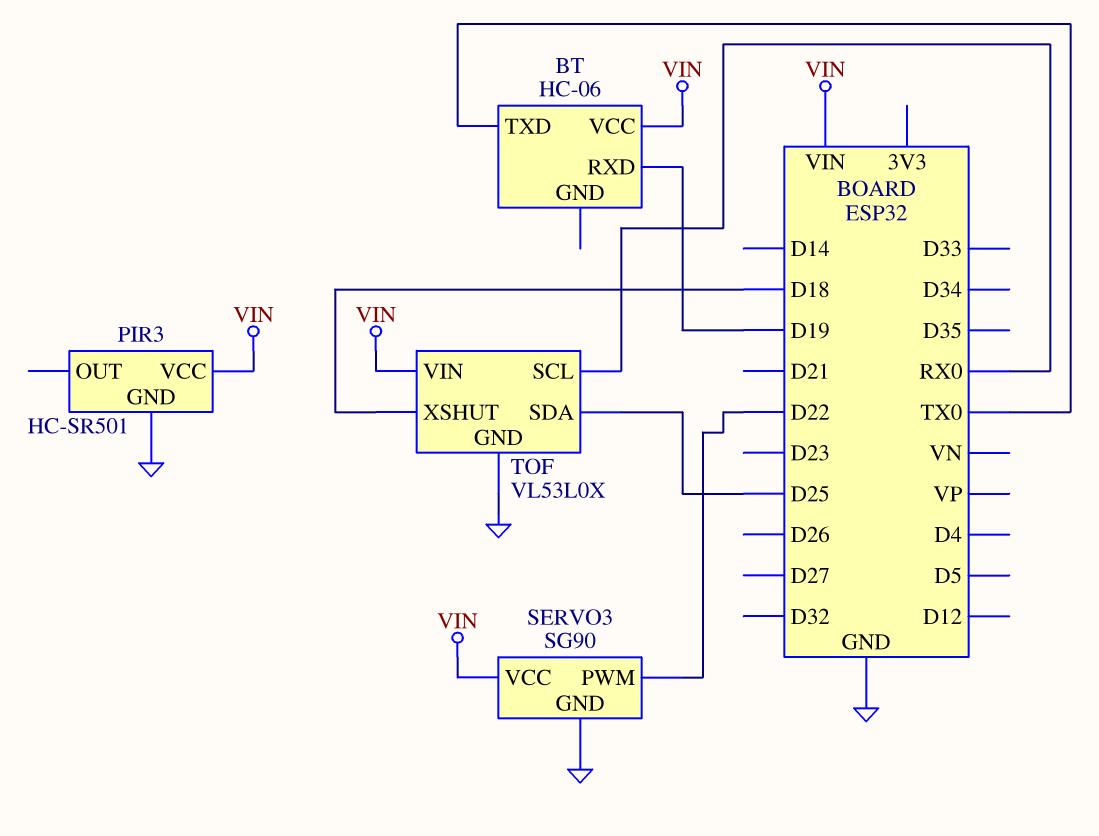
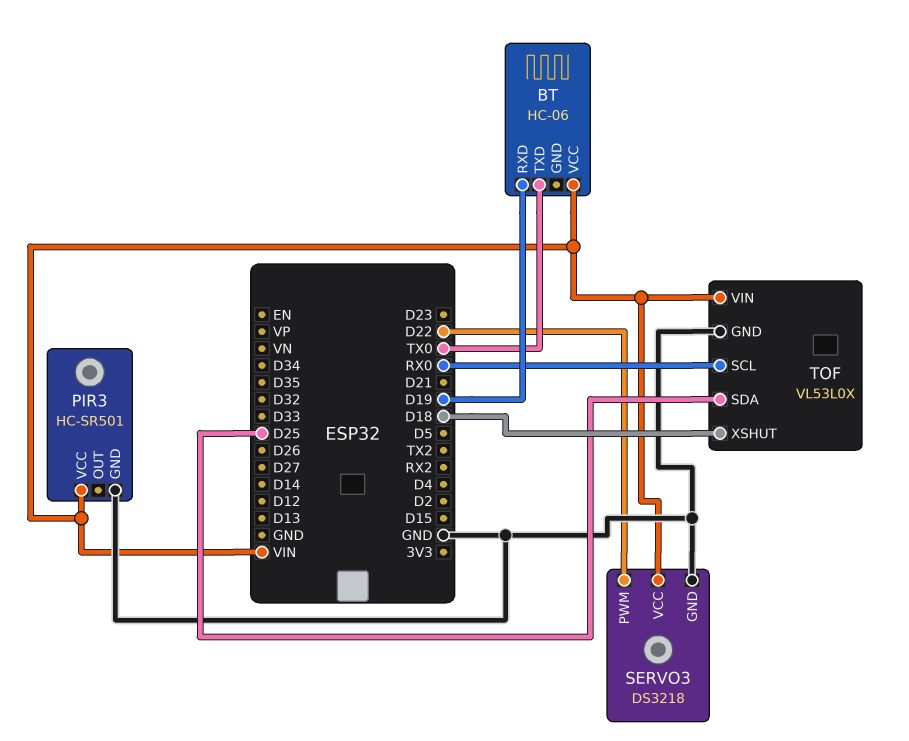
SERVO3: SG90 -> DS3218

